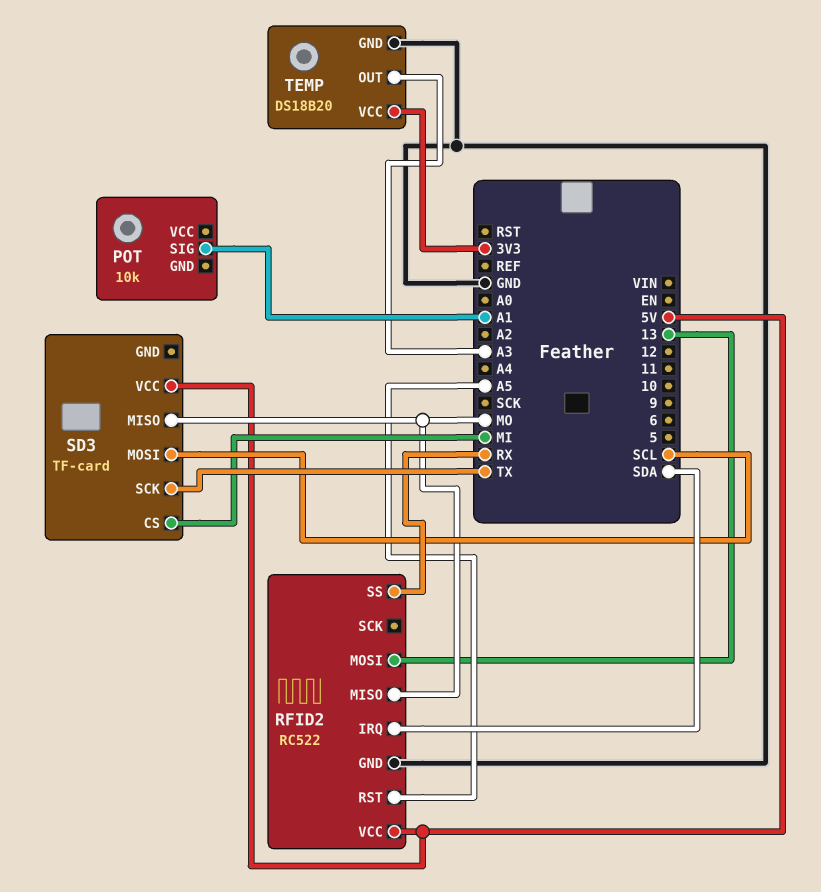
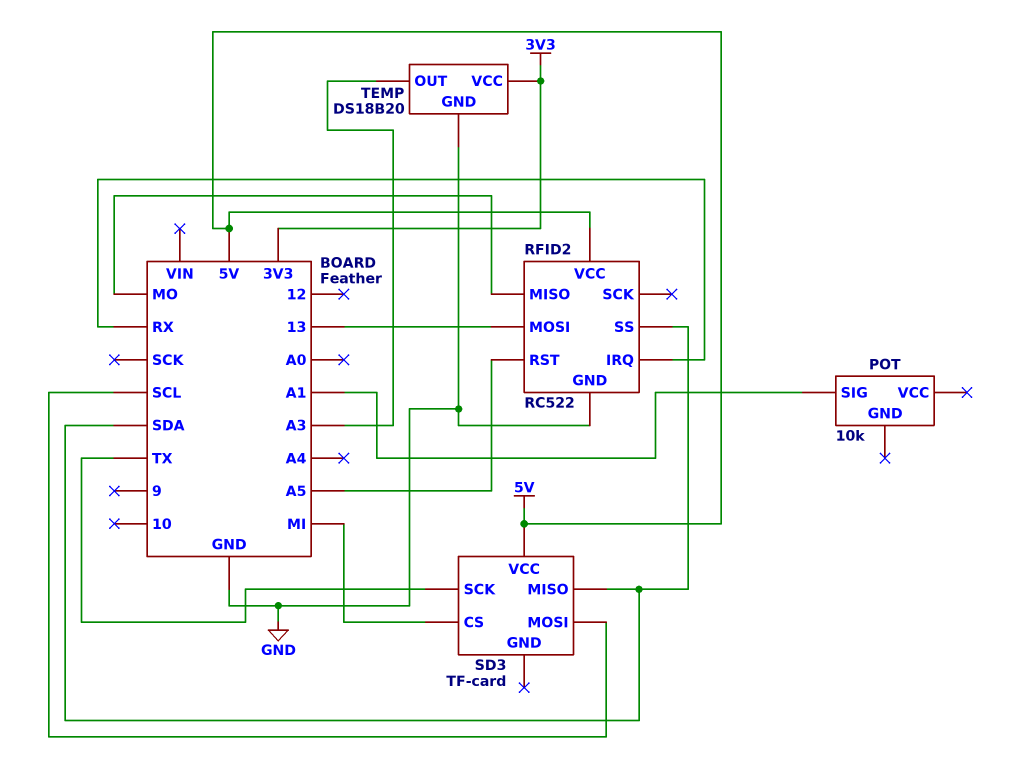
RFID2 pin IRQ: SDA -> RX
RFID2 pin SS: RX -> SDA
SD3 pin MISO: MO -> SDA

